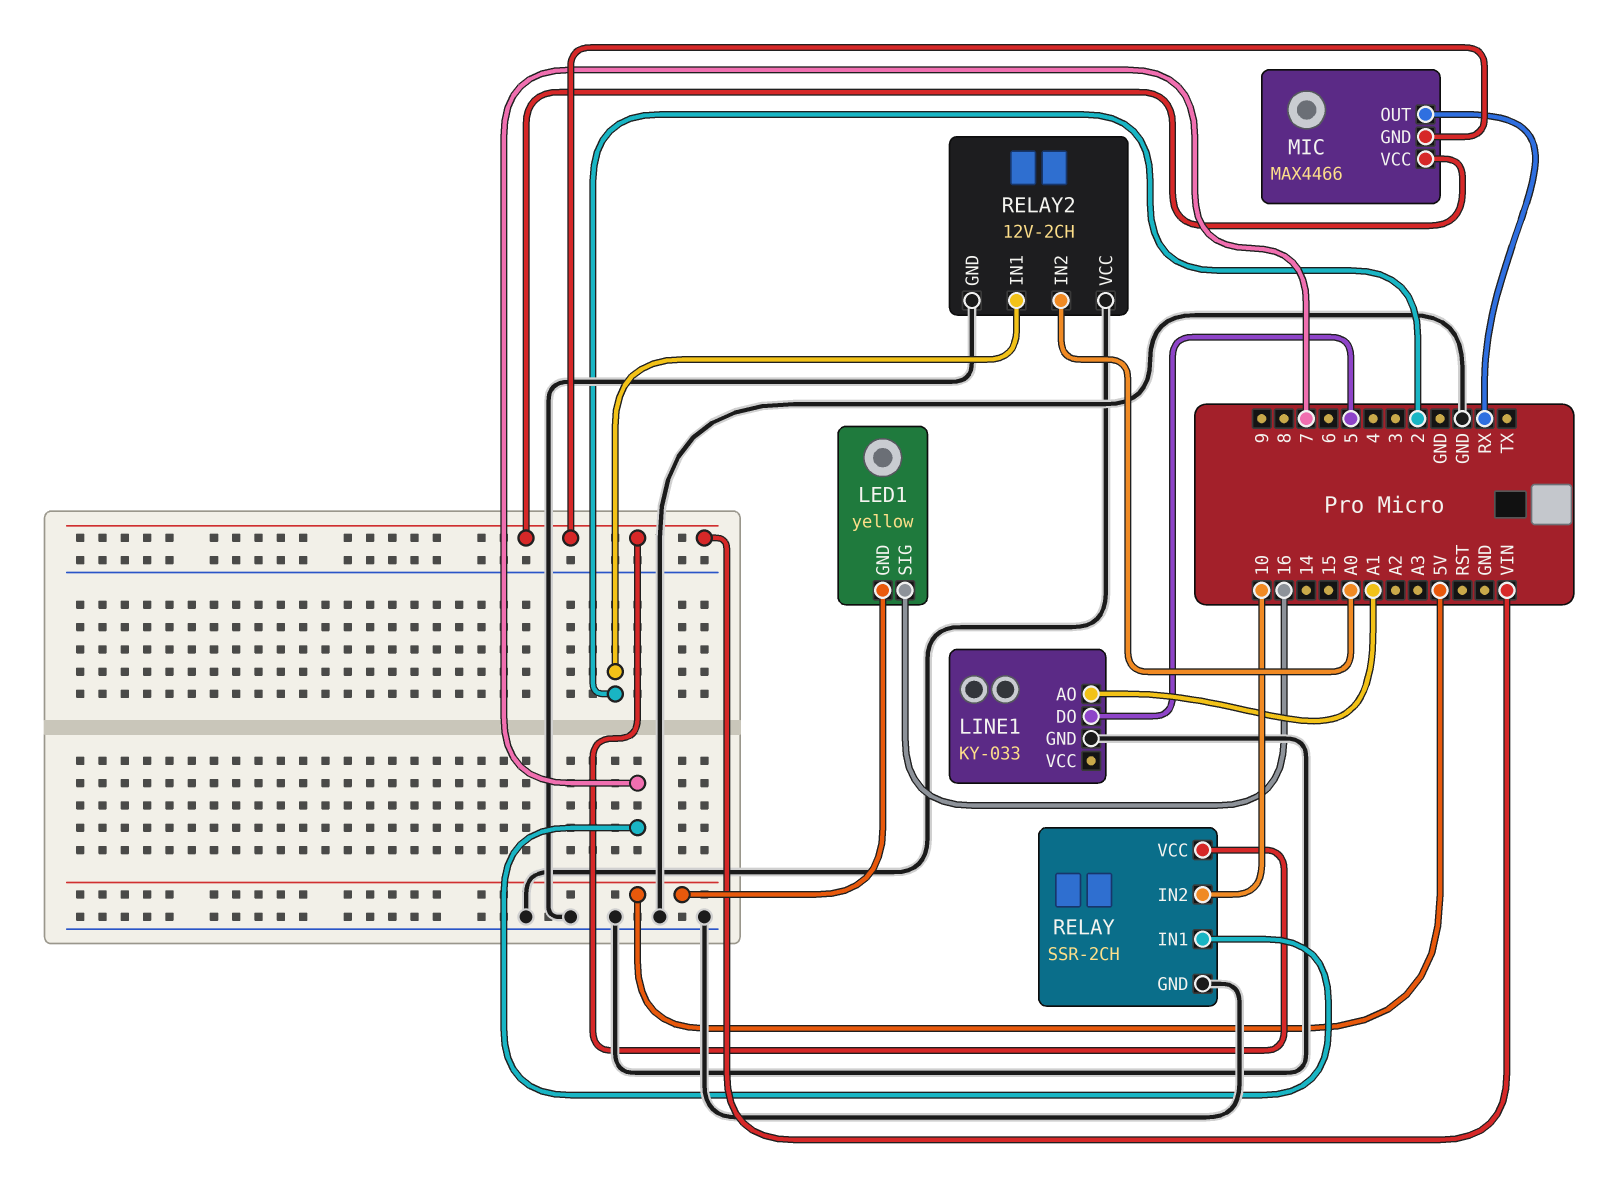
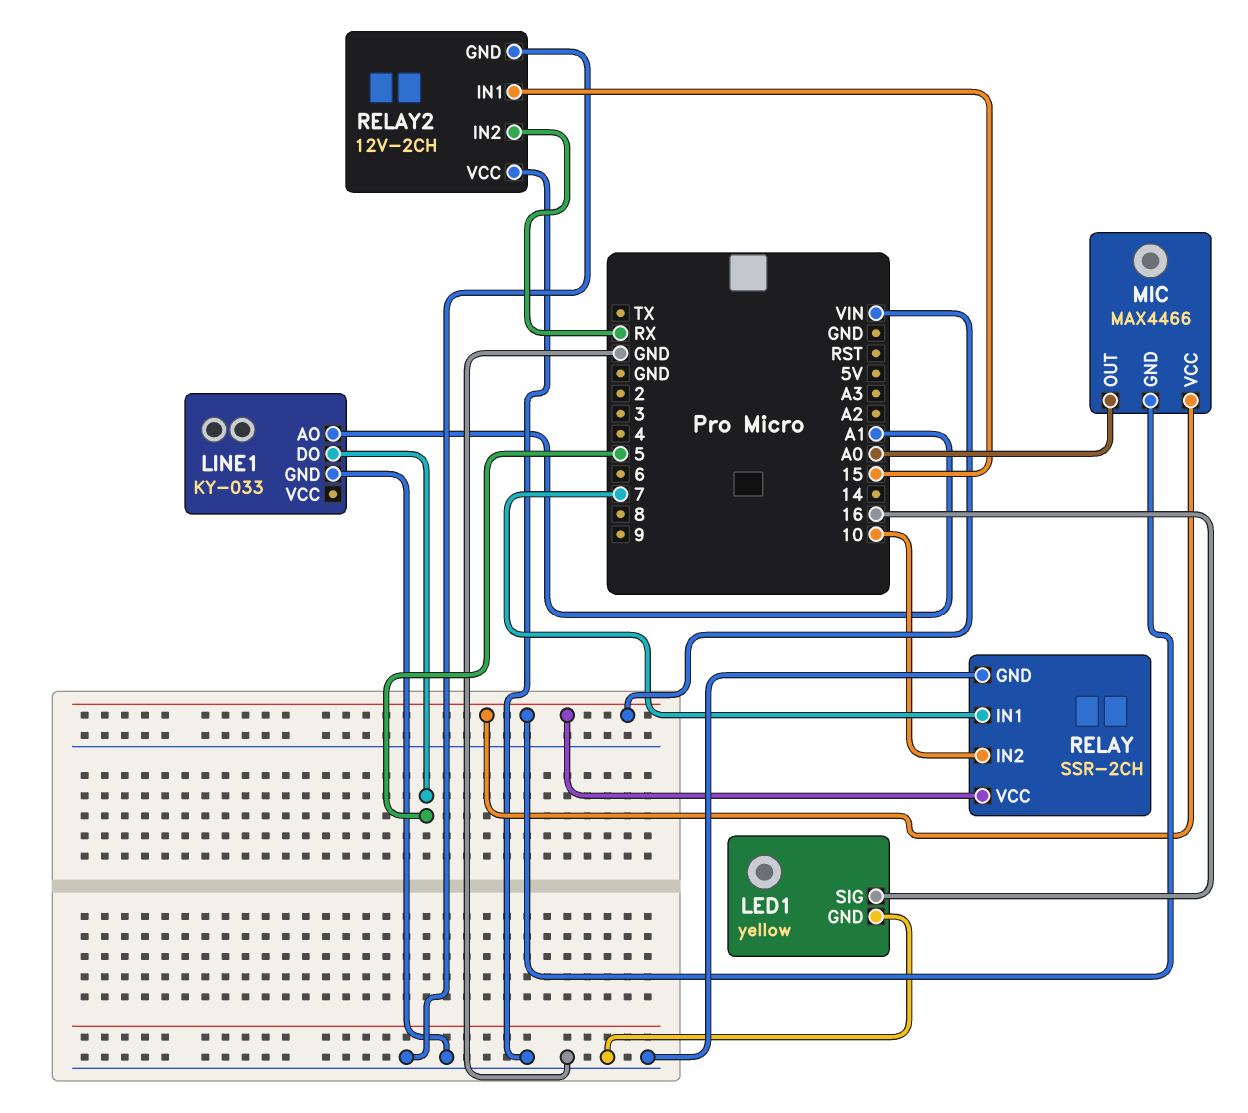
LED1 pin GND: 5V -> GND
MIC pin OUT: RX -> A0
RELAY2 pin IN1: 2 -> 15
RELAY2 pin IN2: A0 -> RX

